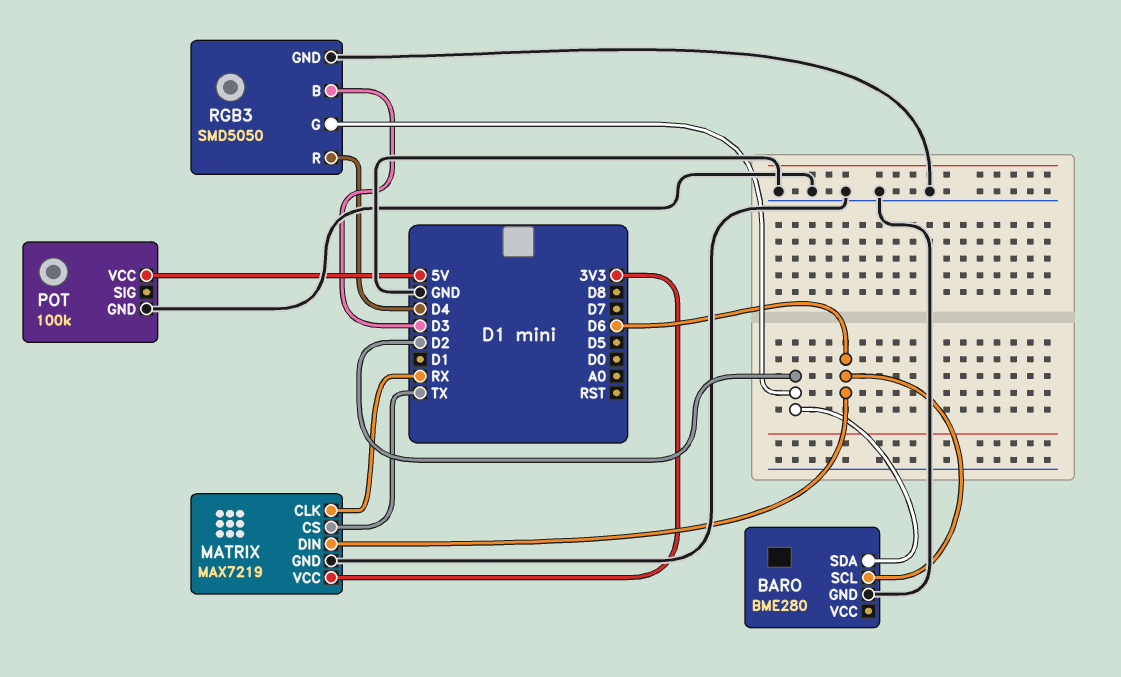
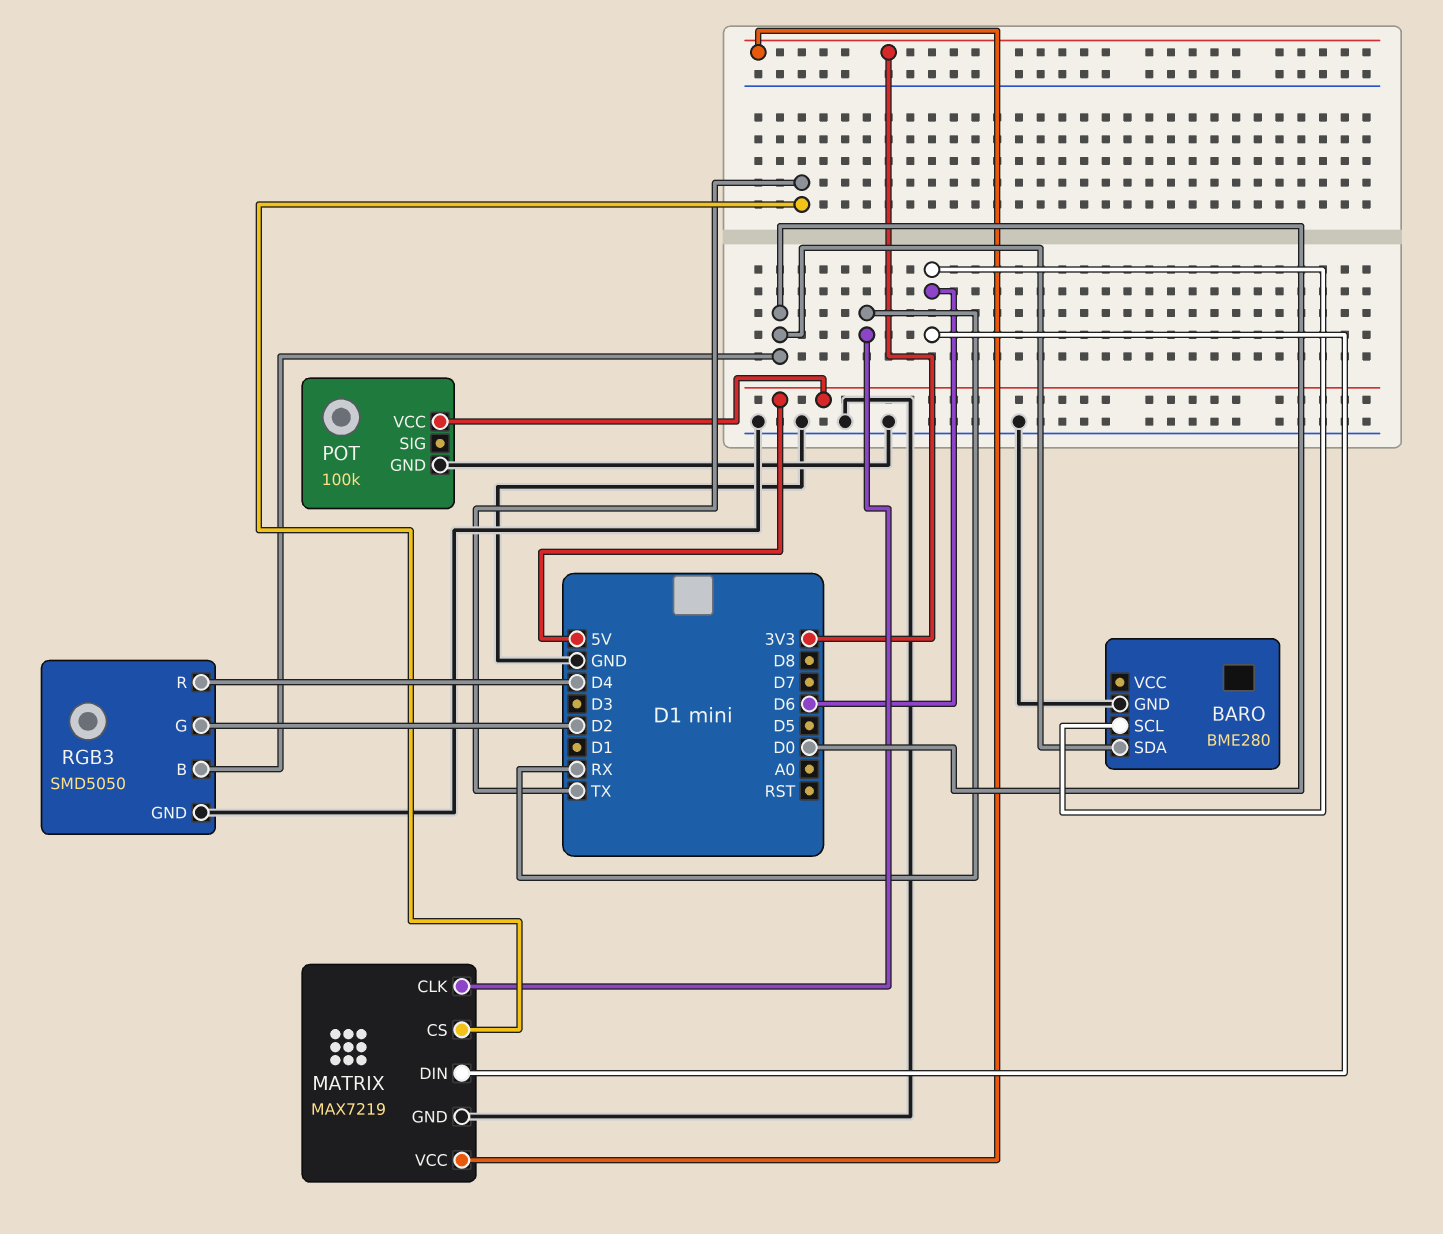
BARO pin SDA: D2 -> D0
RGB3 pin B: D3 -> D0

